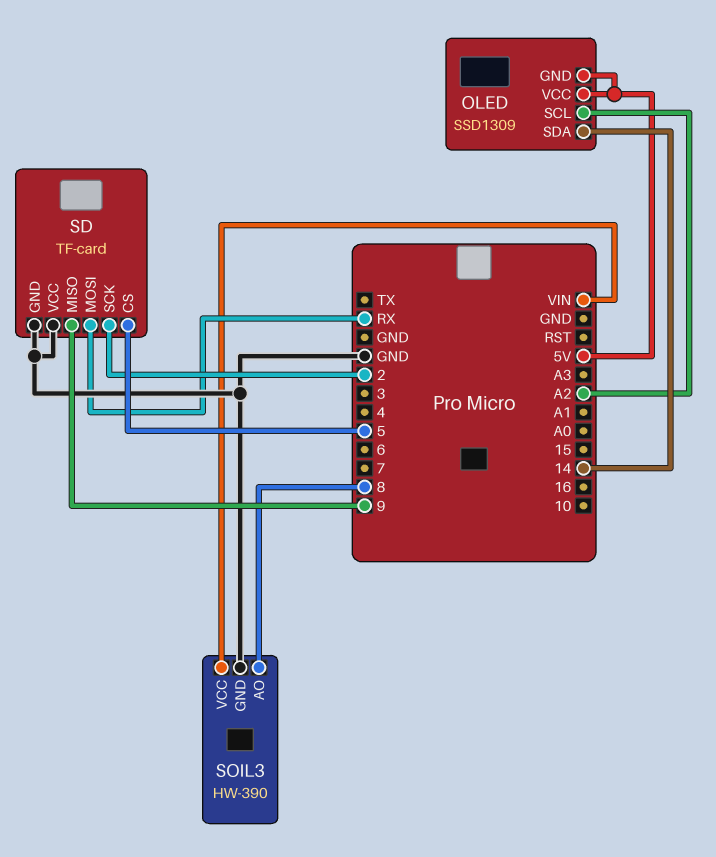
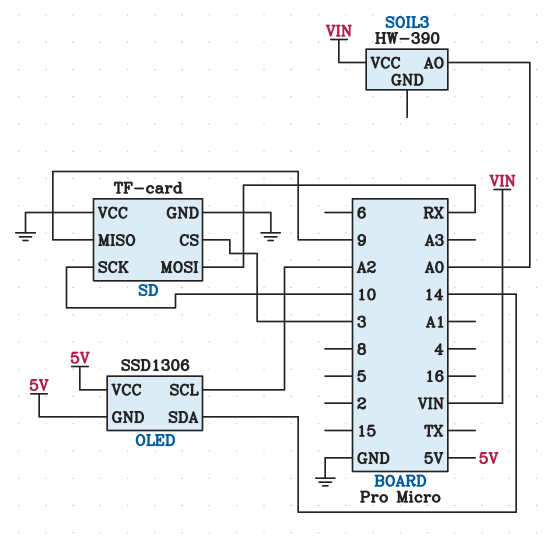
OLED: SSD1309 -> SSD1306
SD pin CS: 5 -> 3
SD pin SCK: 2 -> 10
SOIL3 pin AO: 8 -> A0
SOIL3 pin GND: GND -> none

